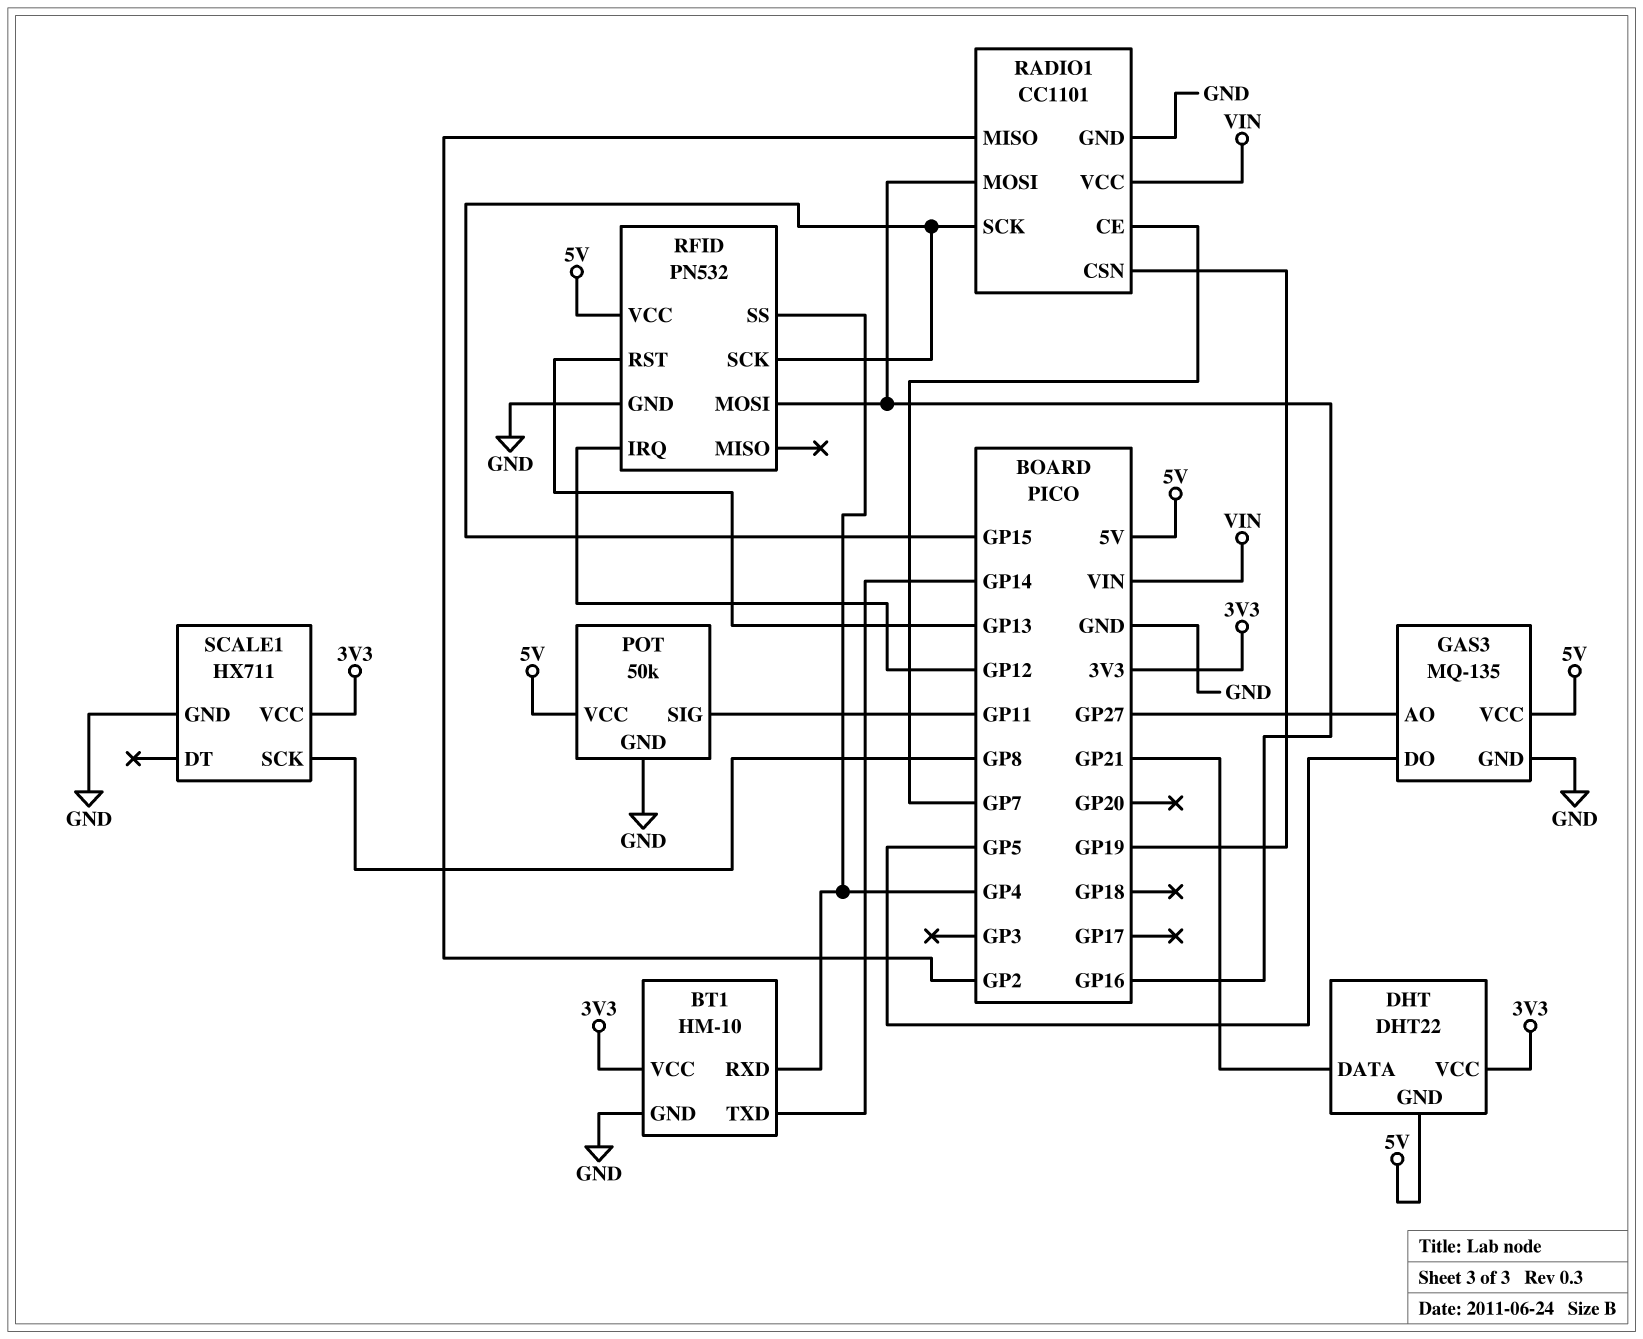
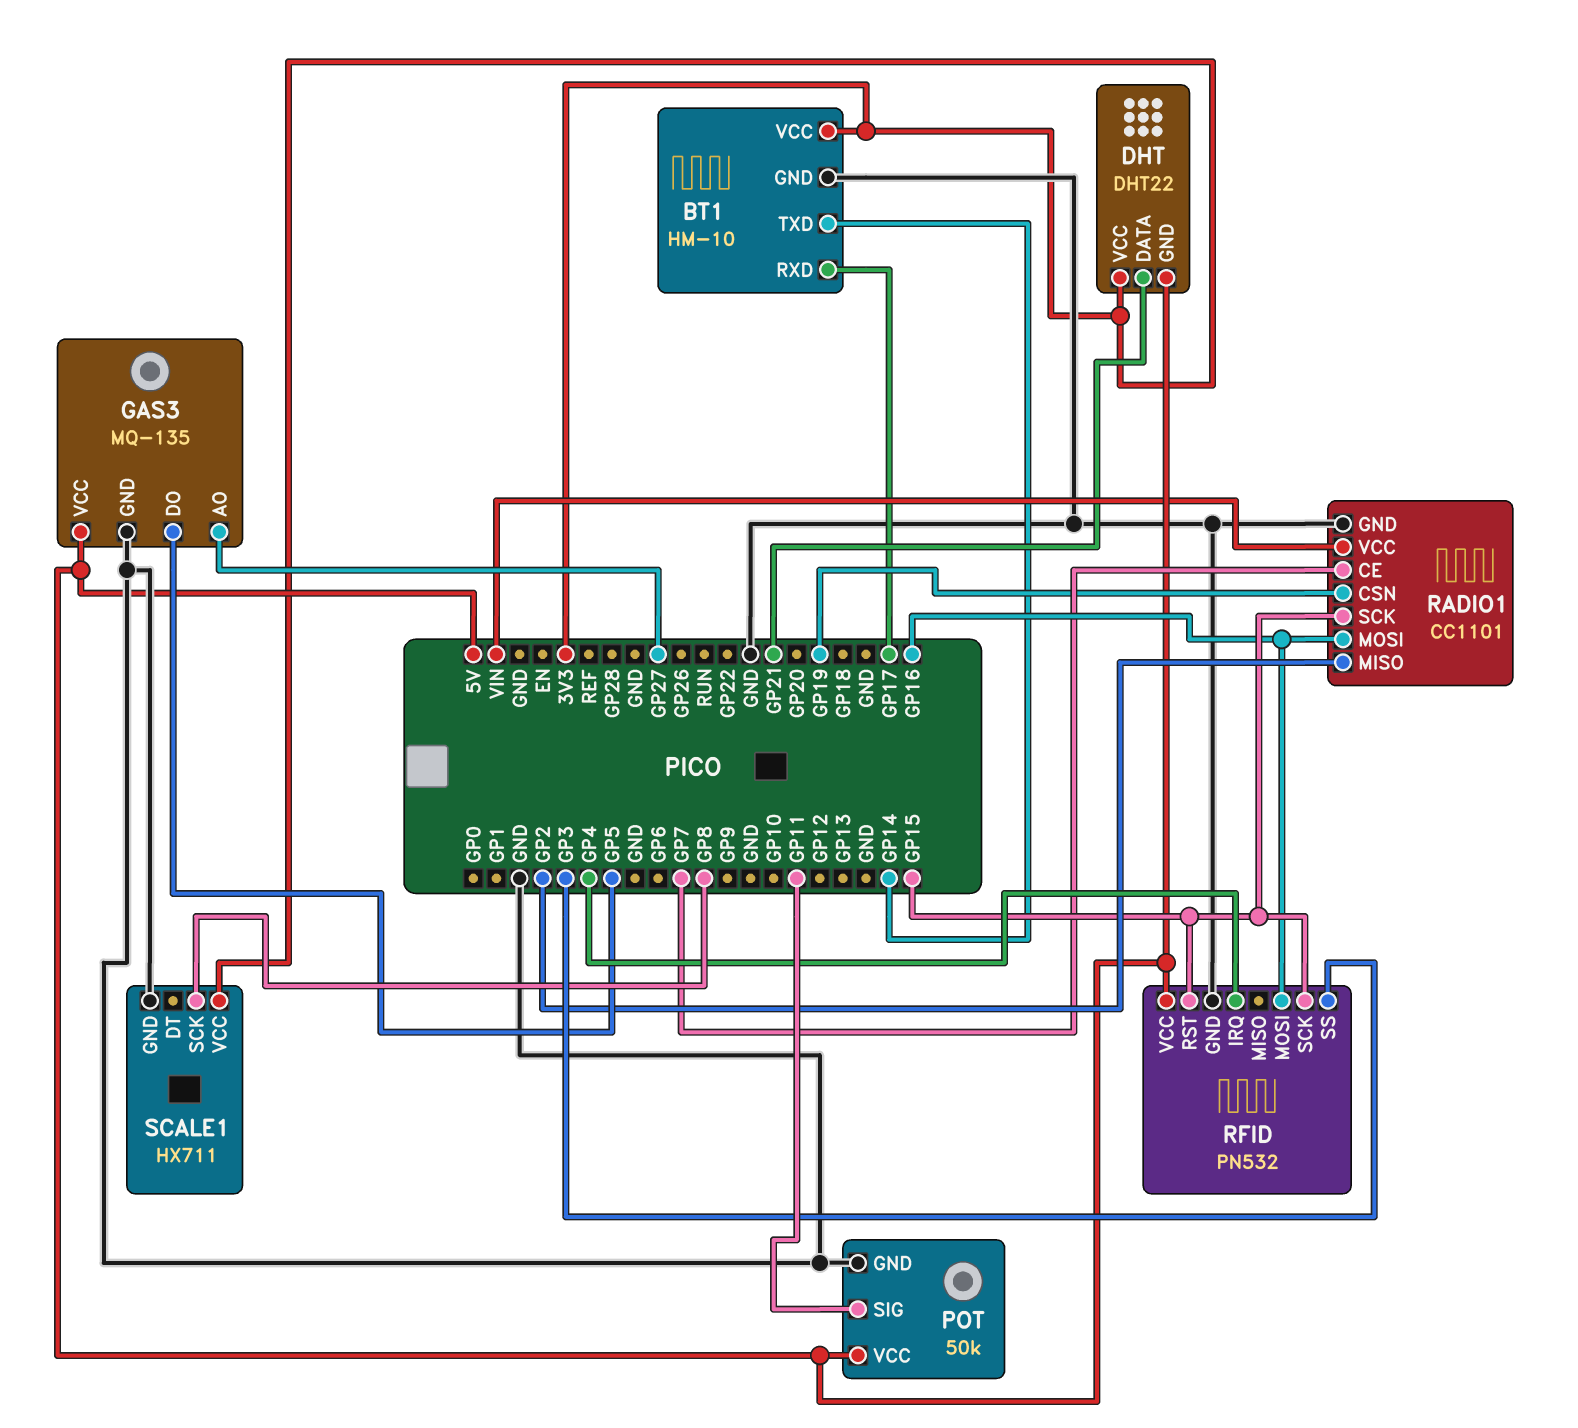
BT1 pin RXD: GP4 -> GP17
RFID pin IRQ: GP12 -> GP4
RFID pin RST: GP13 -> GP15
RFID pin SS: GP4 -> GP3

